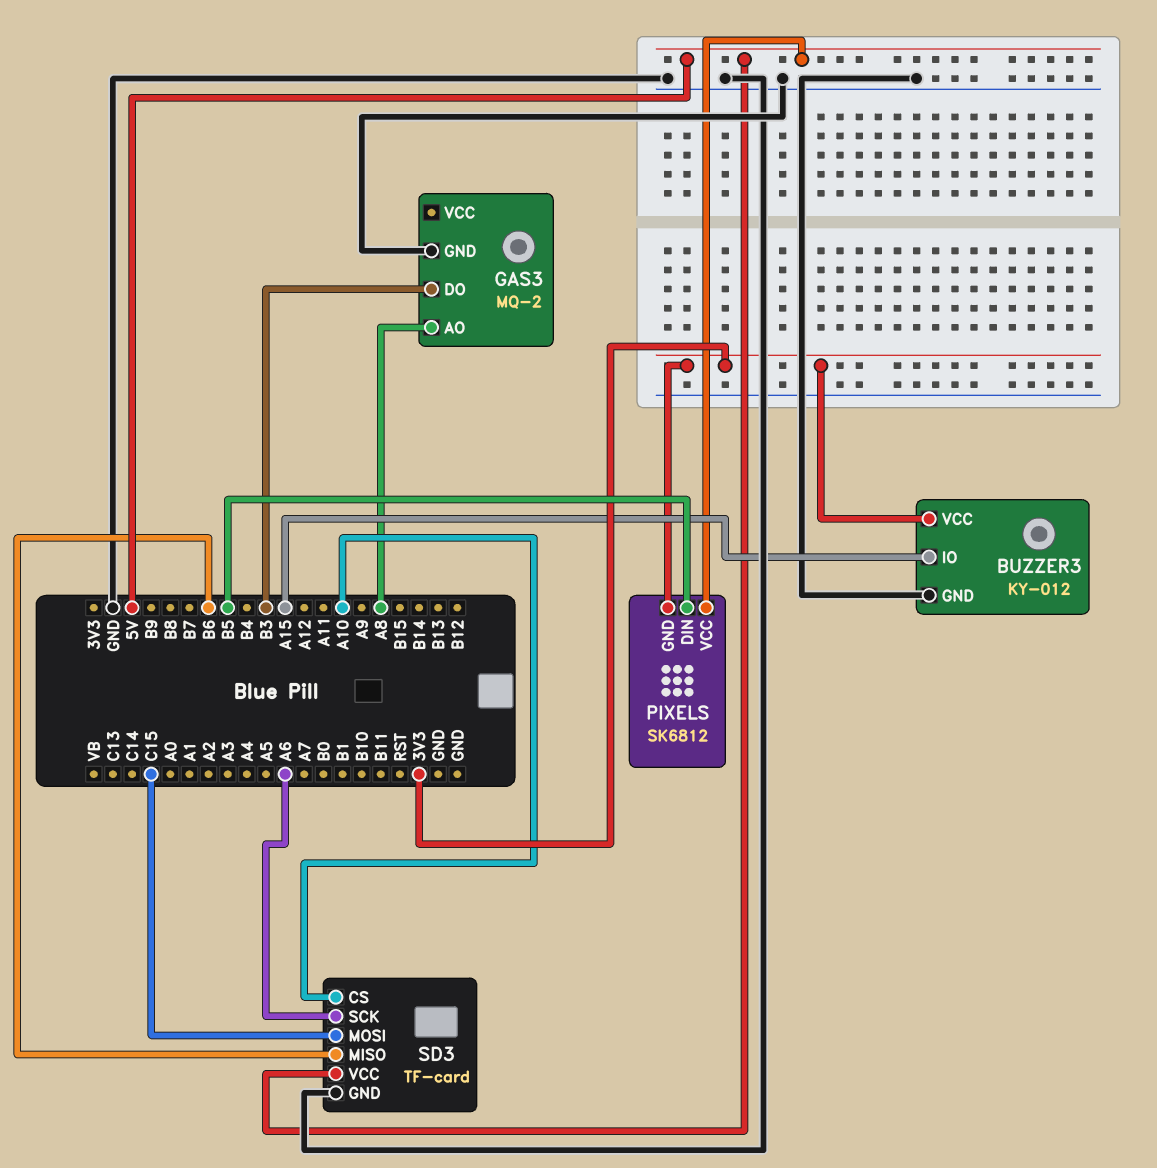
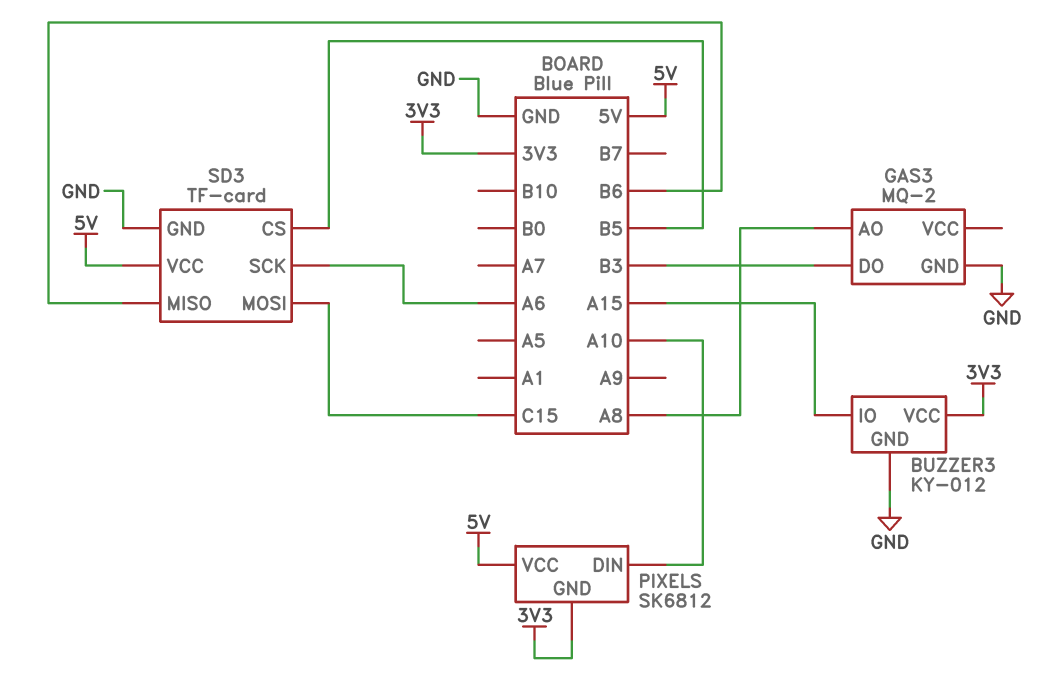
PIXELS pin DIN: B5 -> A10
SD3 pin CS: A10 -> B5

